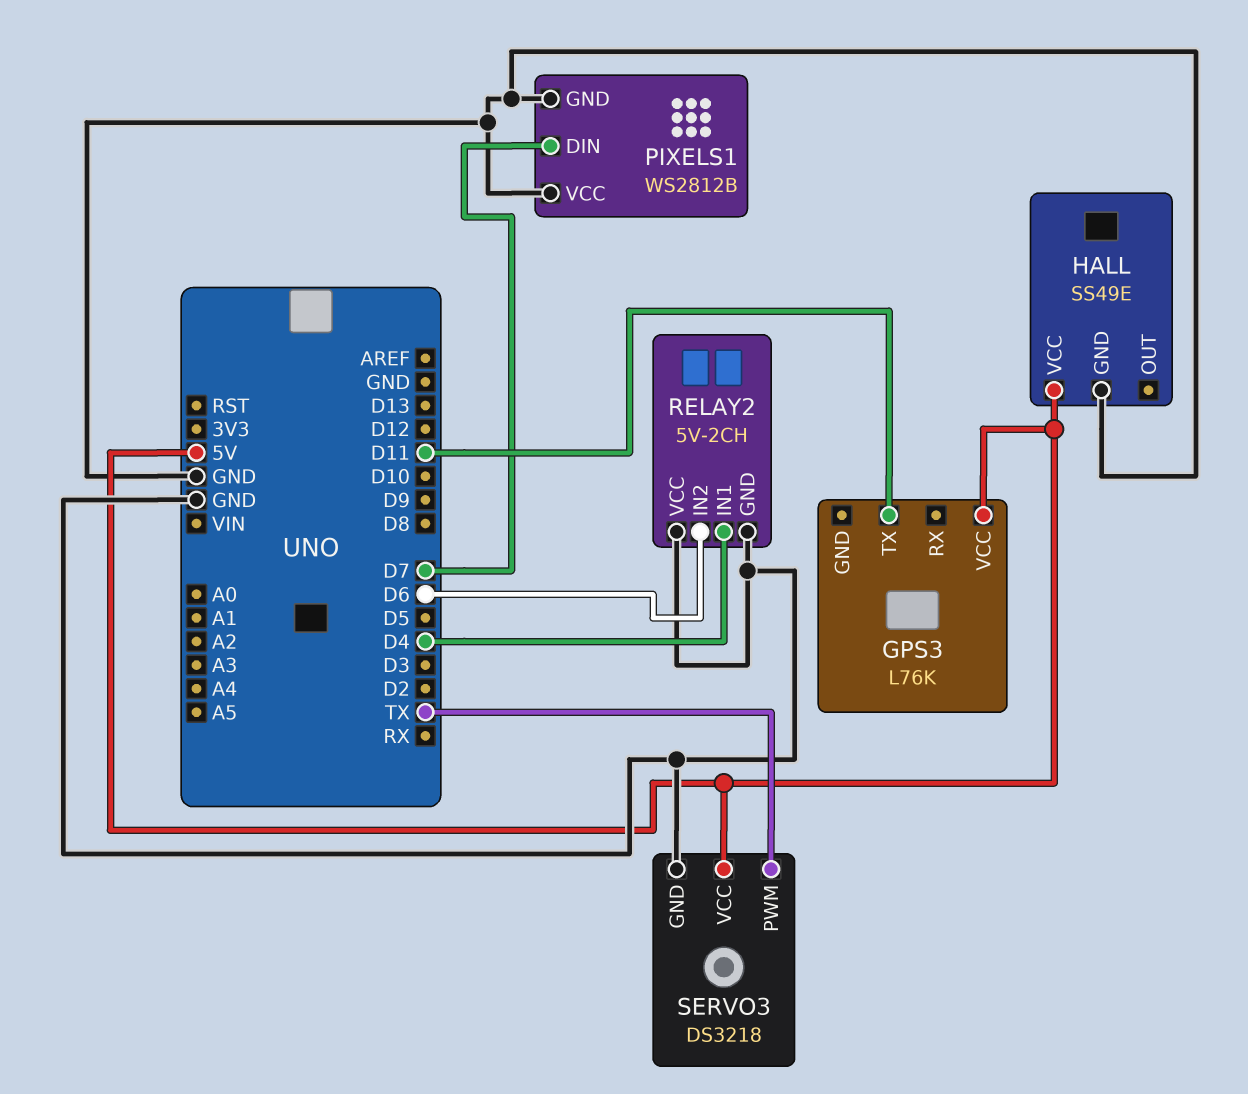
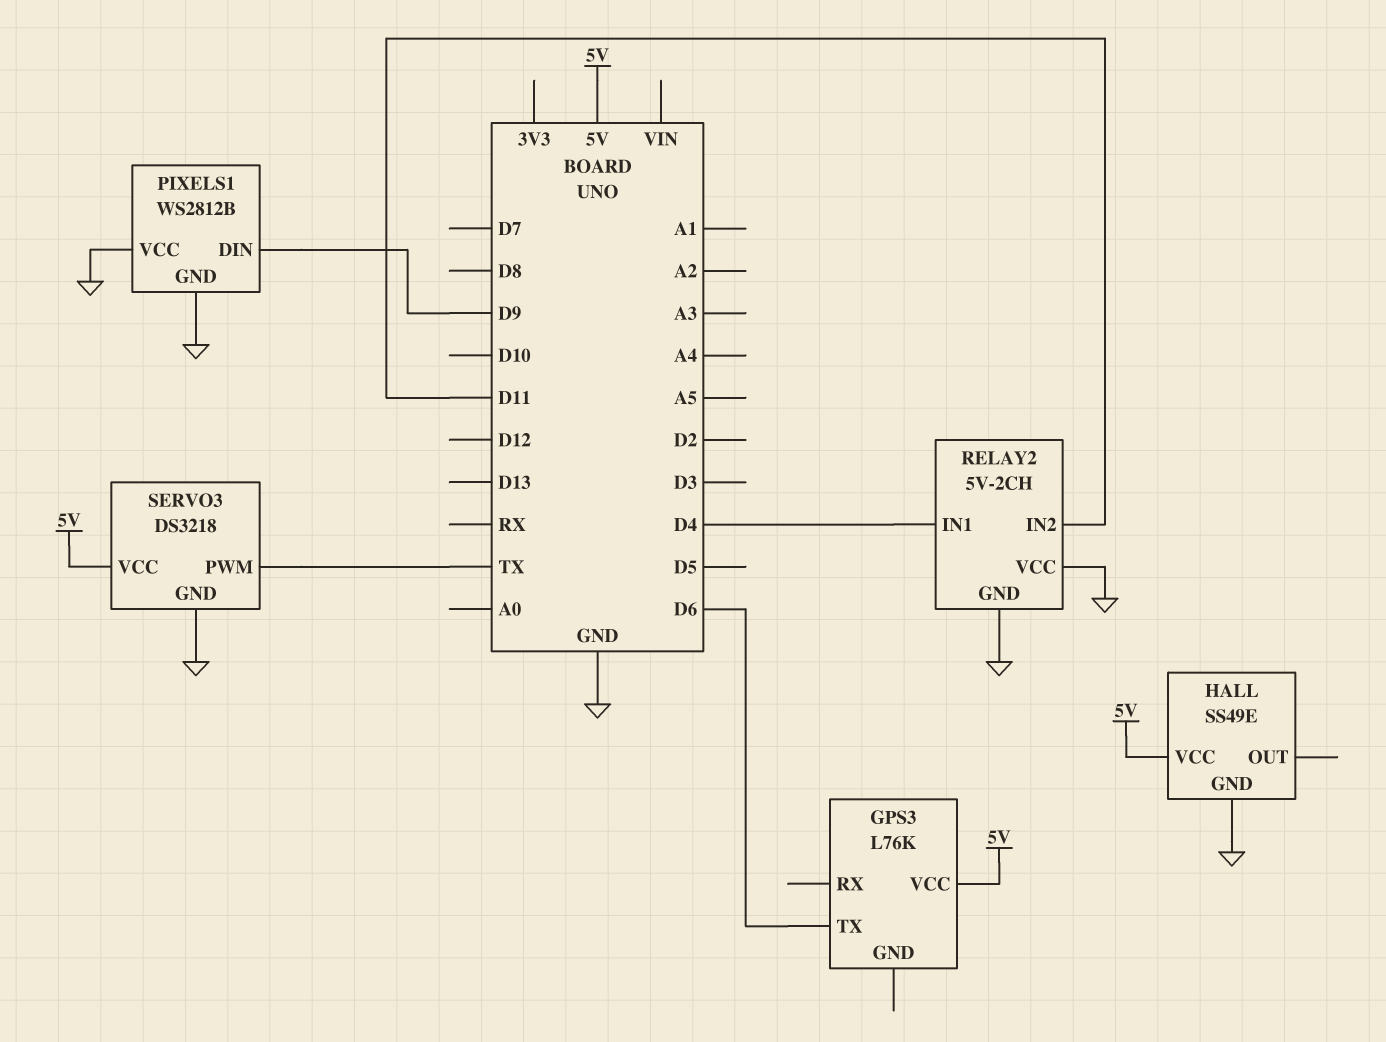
GPS3 pin TX: D11 -> D6
PIXELS1 pin DIN: D7 -> D9
RELAY2 pin IN2: D6 -> D11

